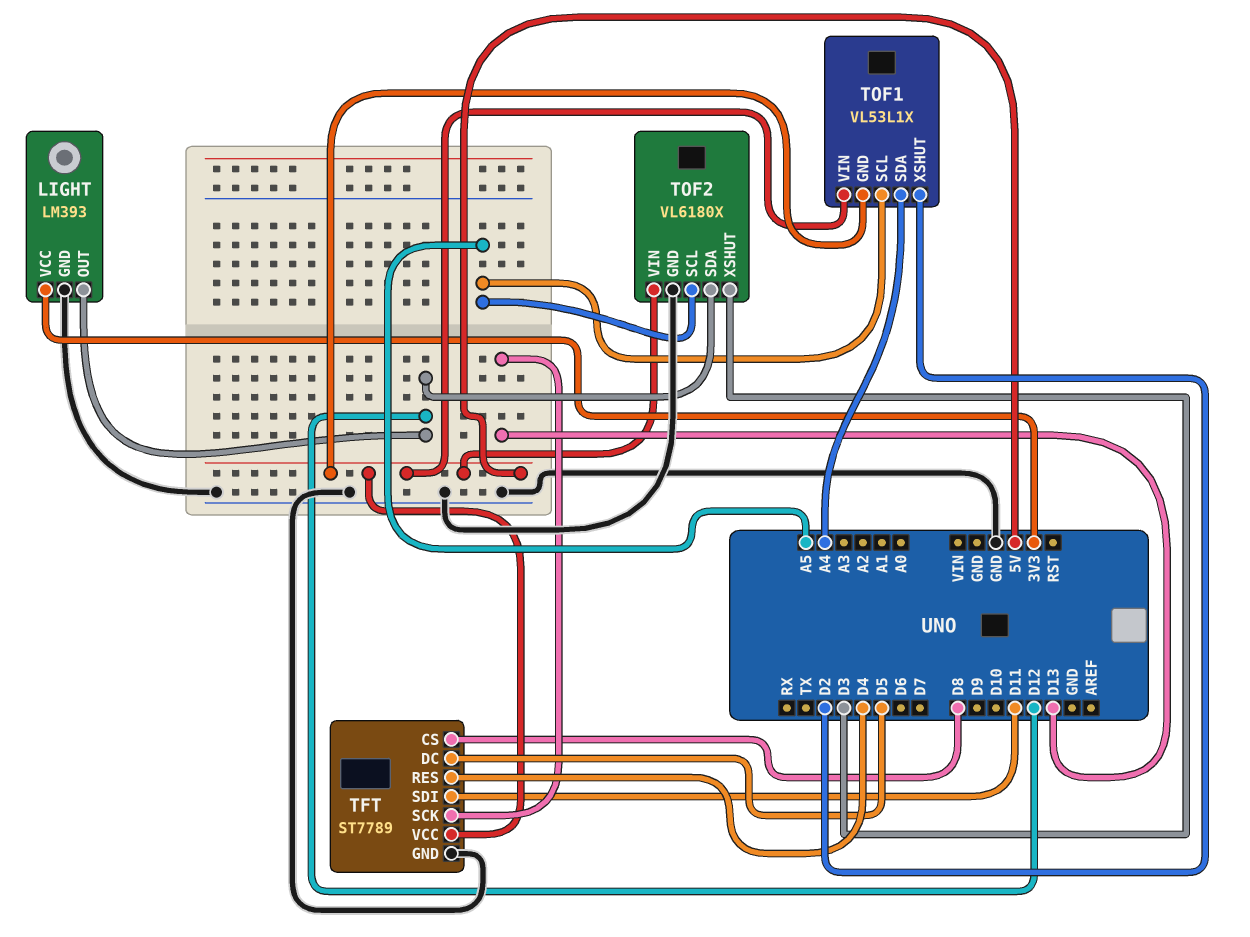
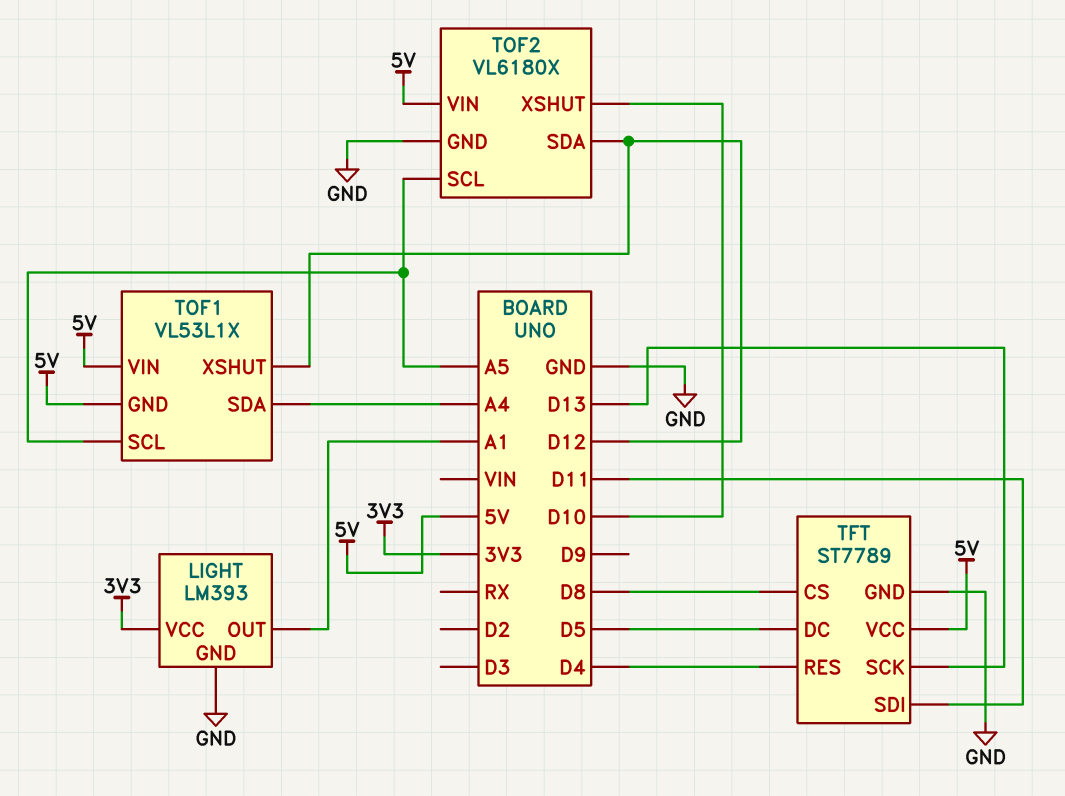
LIGHT pin OUT: D12 -> A1
TOF1 pin XSHUT: D2 -> D12
TOF2 pin XSHUT: D3 -> D10

